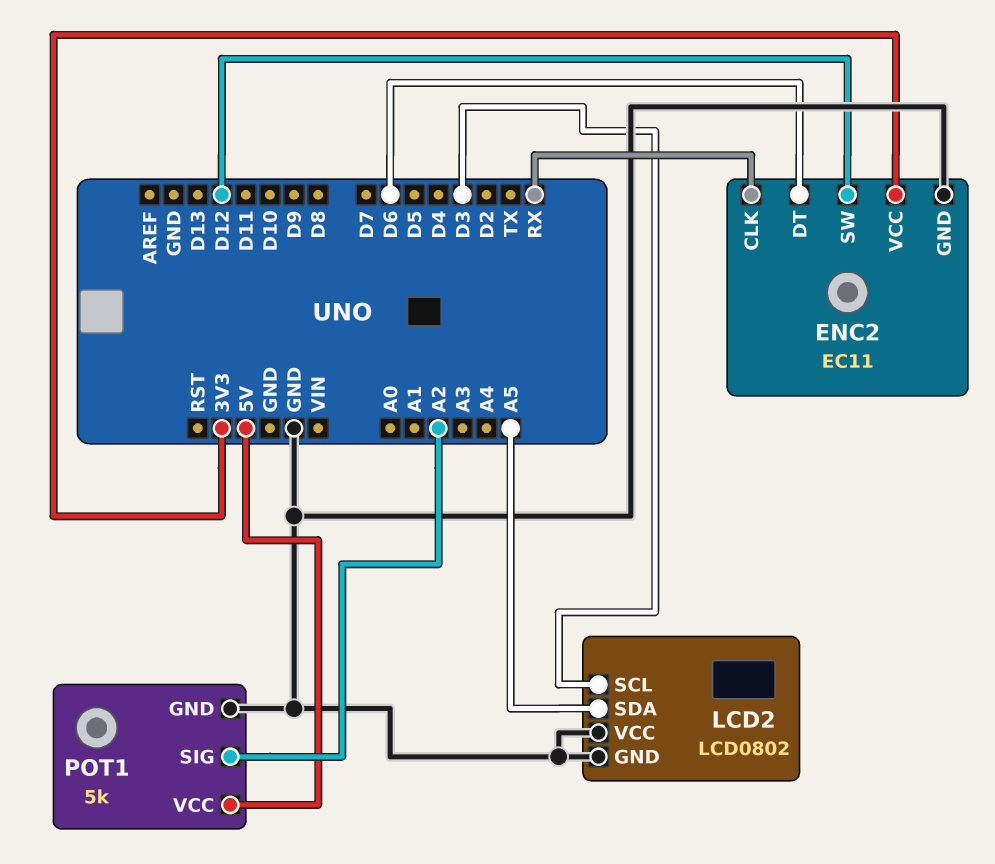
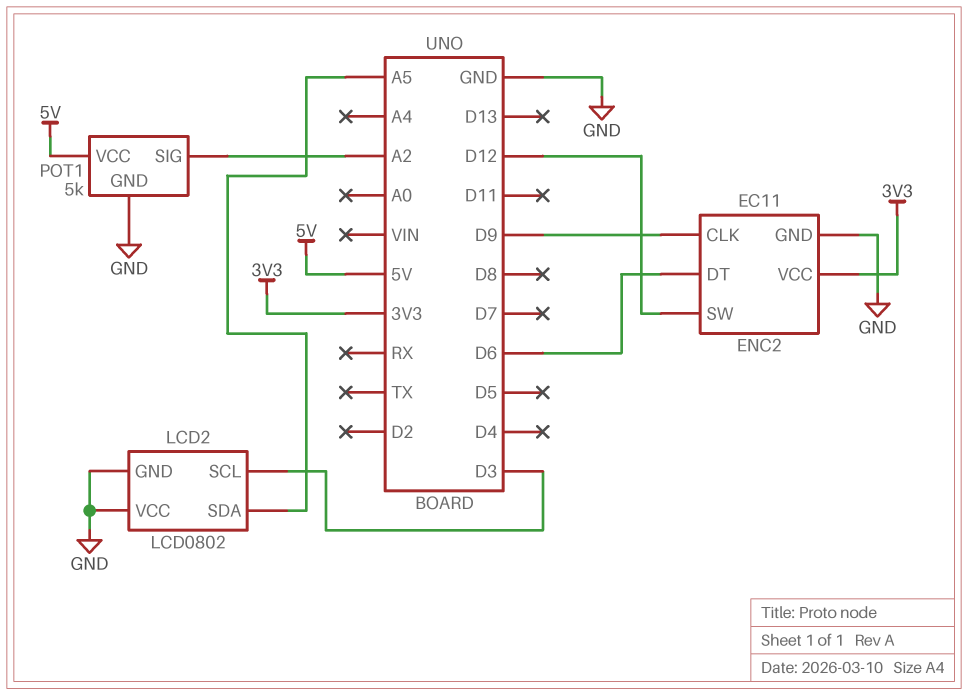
ENC2 pin CLK: RX -> D9

